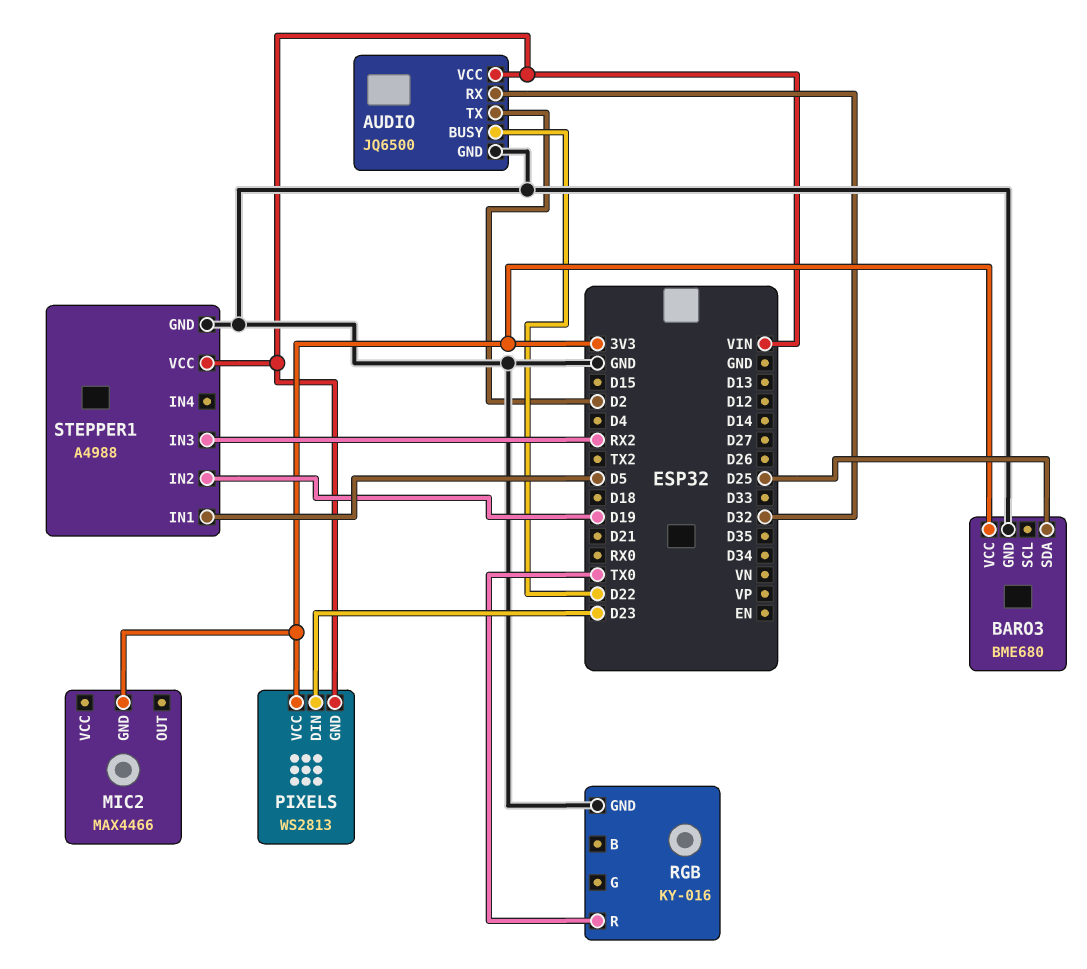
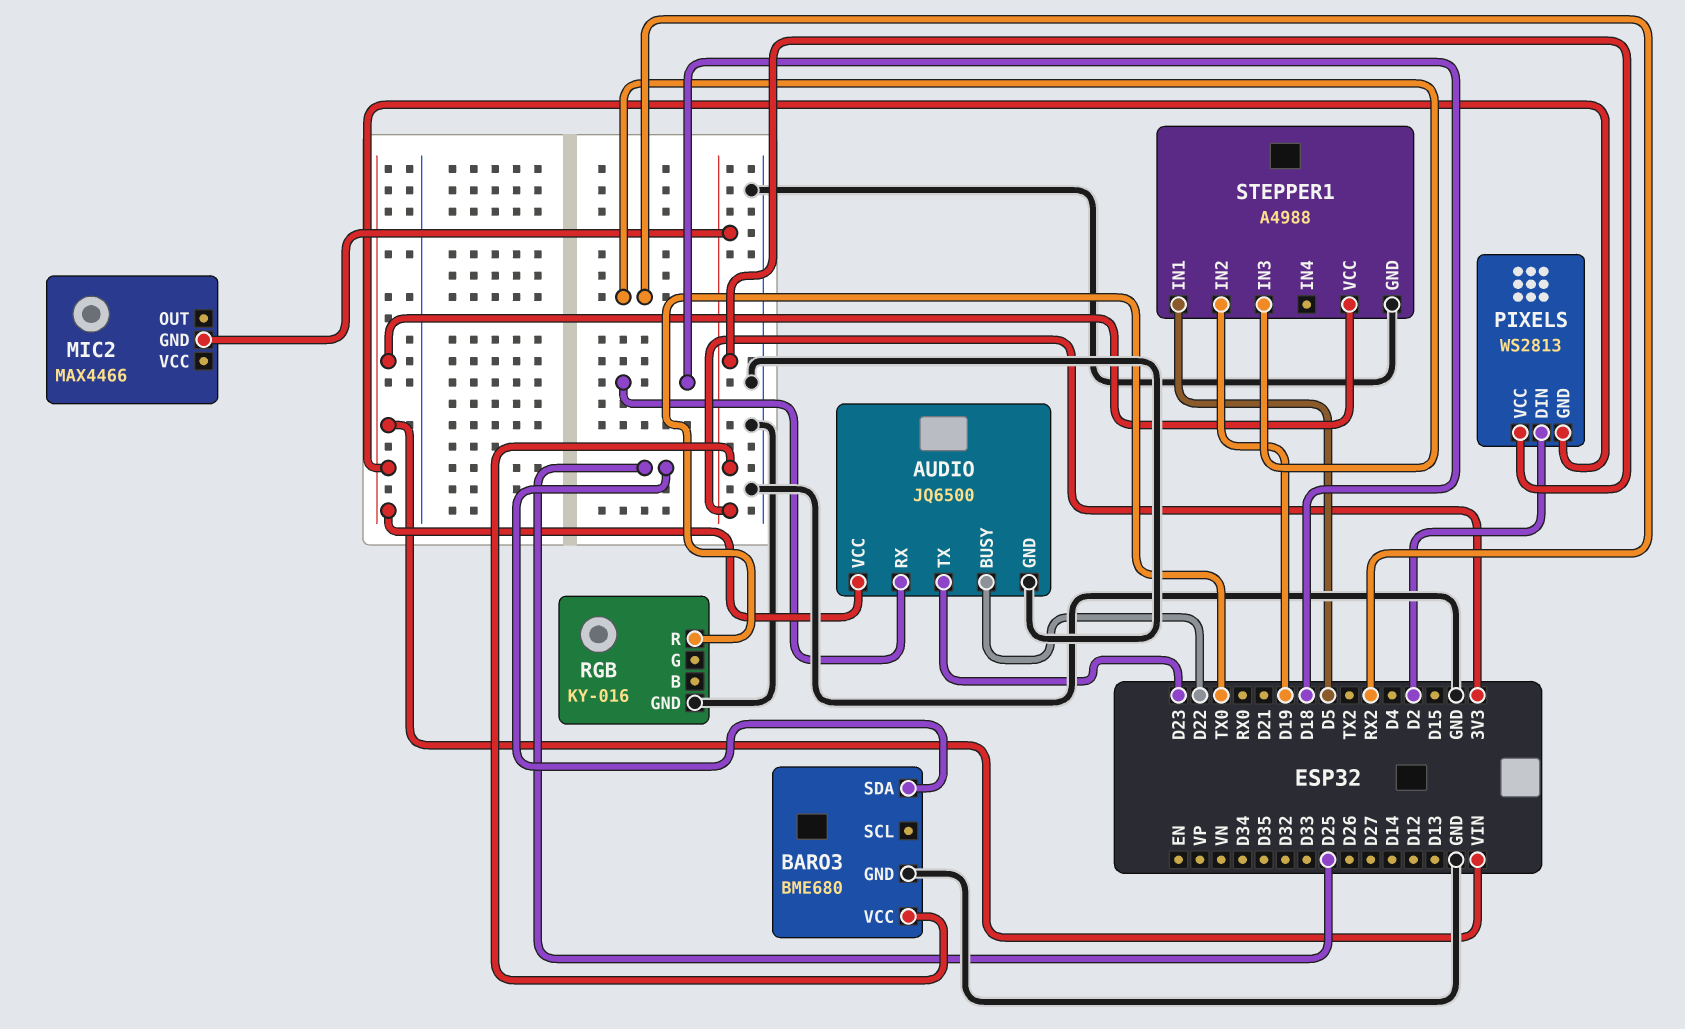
AUDIO pin RX: D32 -> D18
AUDIO pin TX: D2 -> D23
PIXELS pin DIN: D23 -> D2

